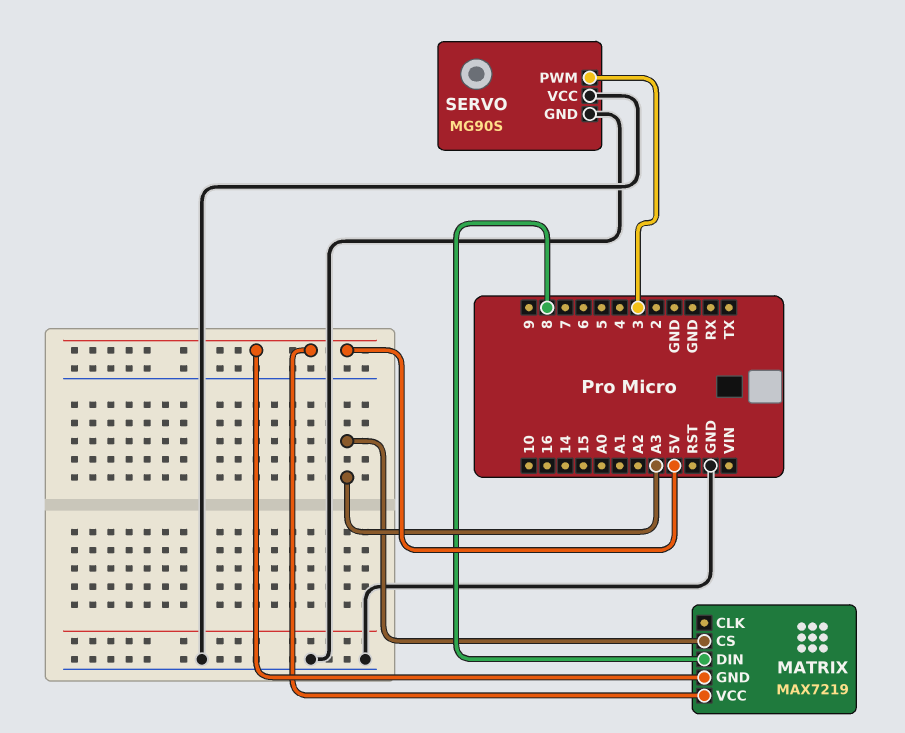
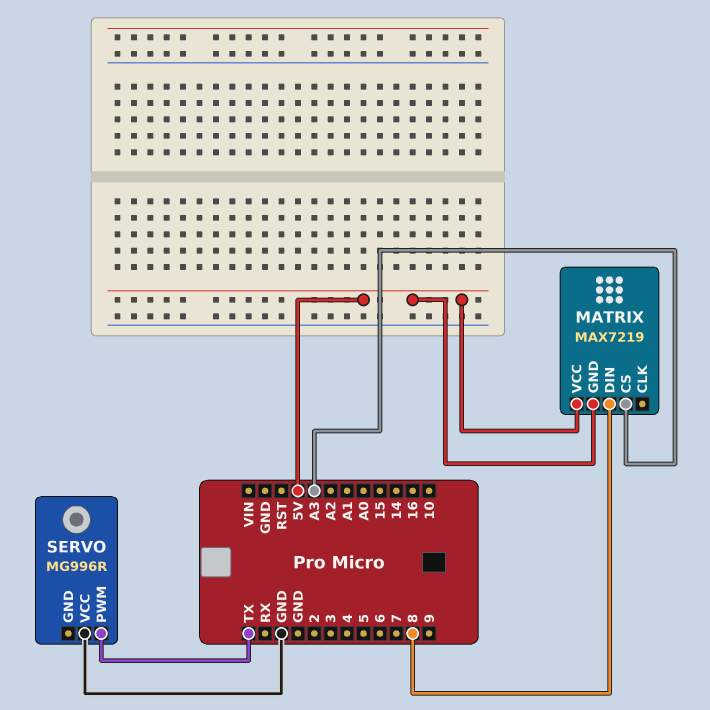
SERVO: MG90S -> MG996R
SERVO pin GND: GND -> none
SERVO pin PWM: 3 -> TX

